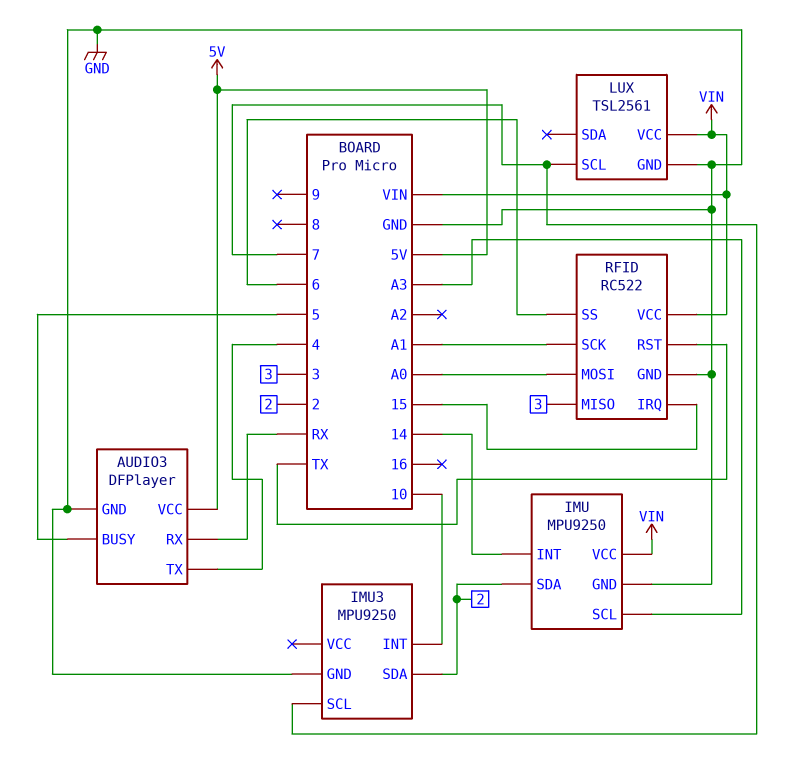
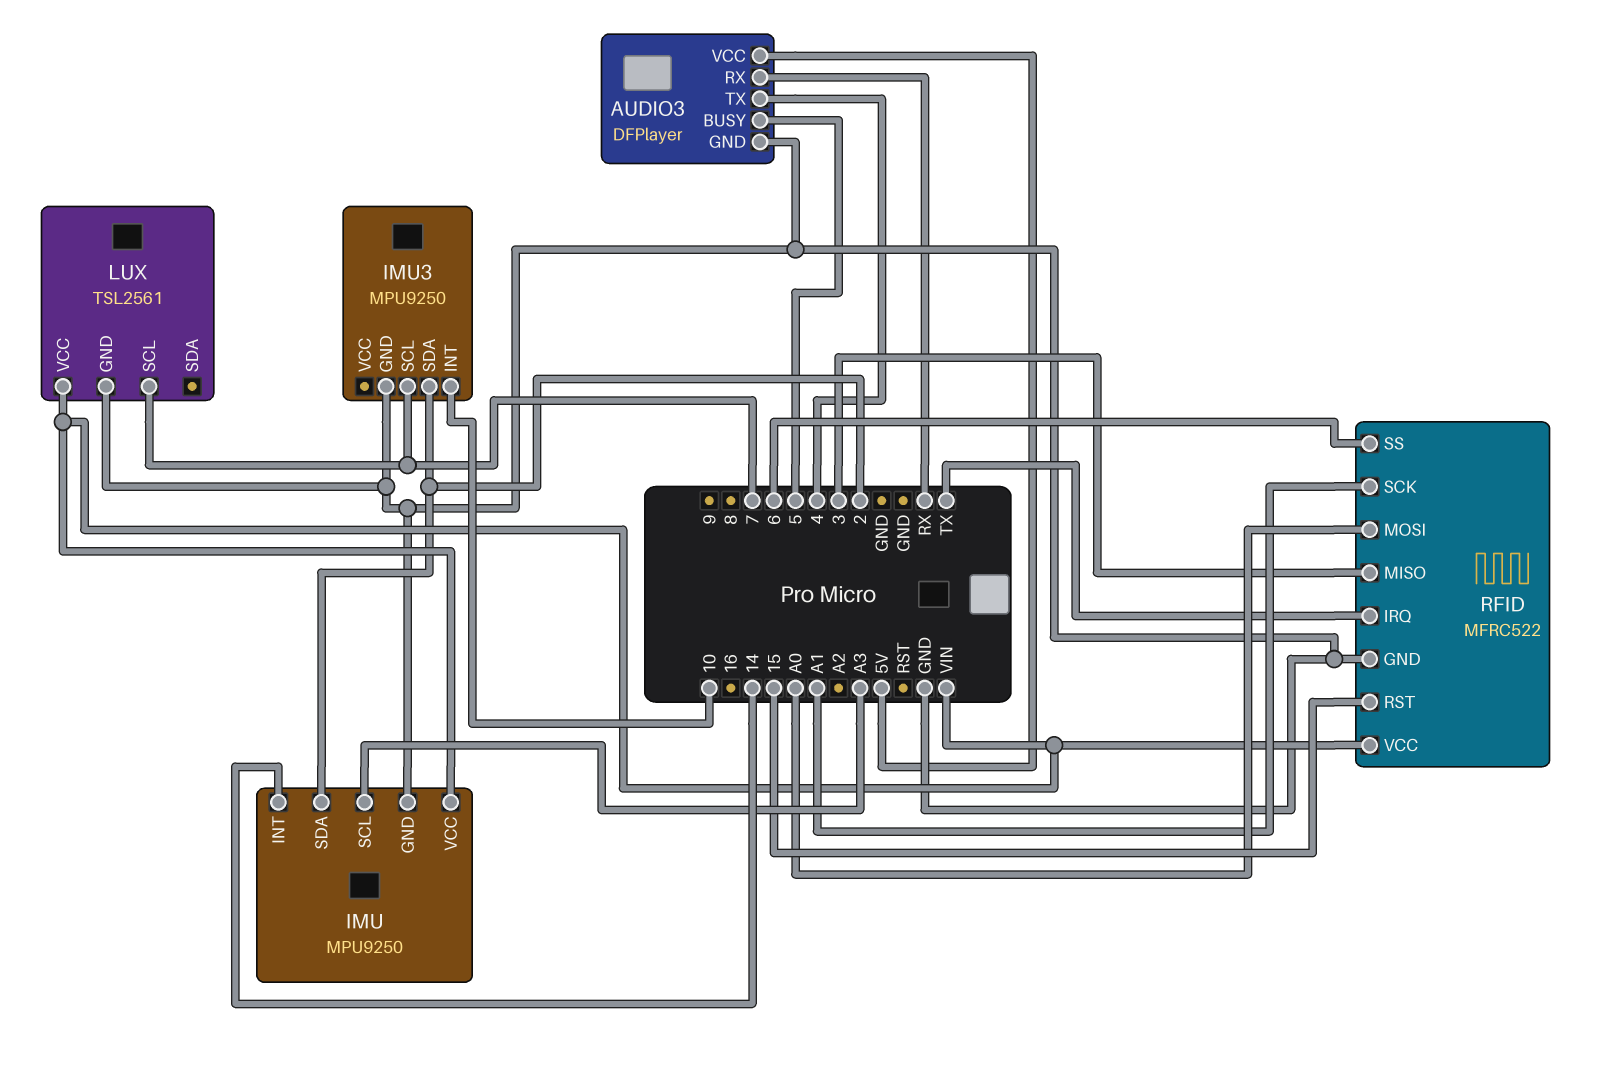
RFID: RC522 -> MFRC522
RFID pin IRQ: 15 -> TX
RFID pin RST: TX -> 15

